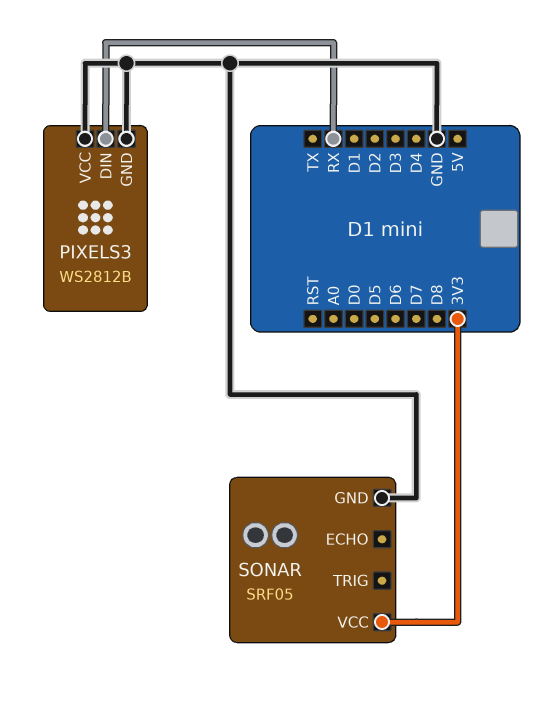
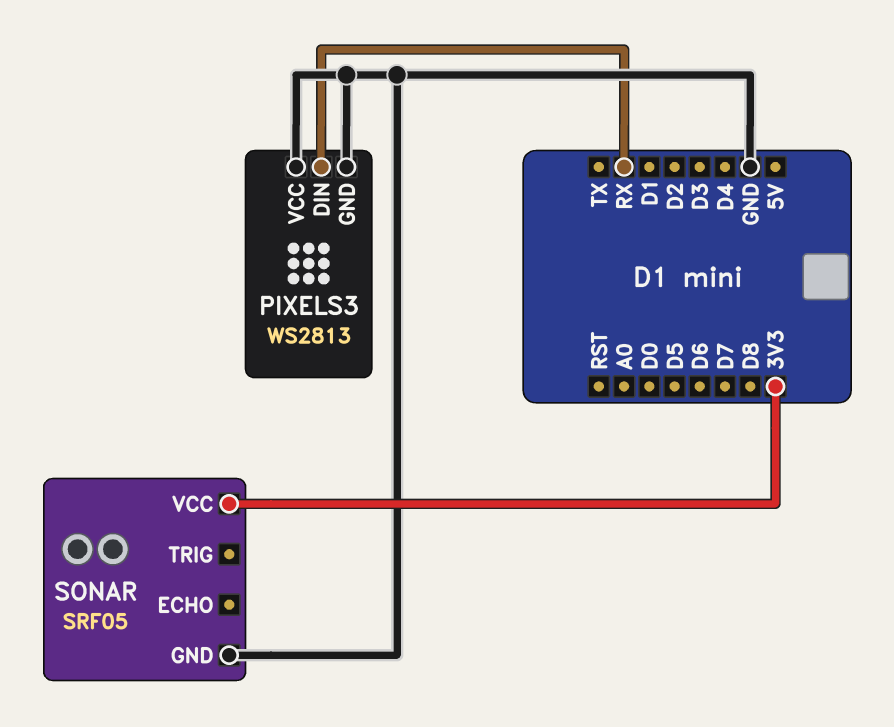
PIXELS3: WS2812B -> WS2813

